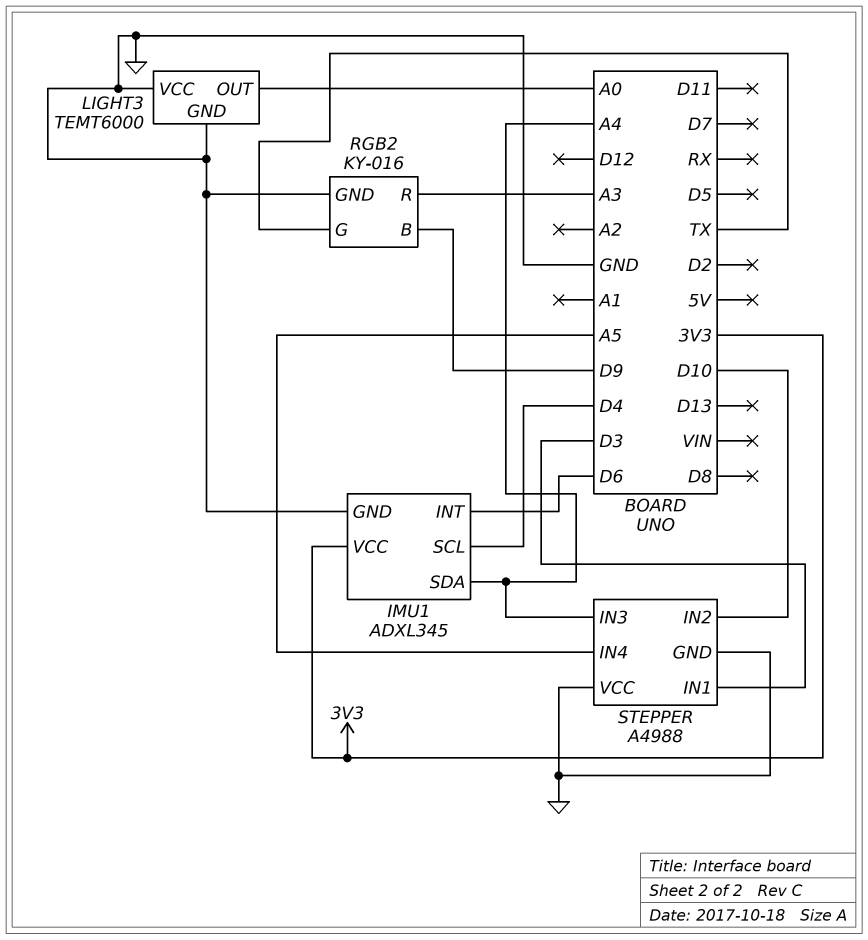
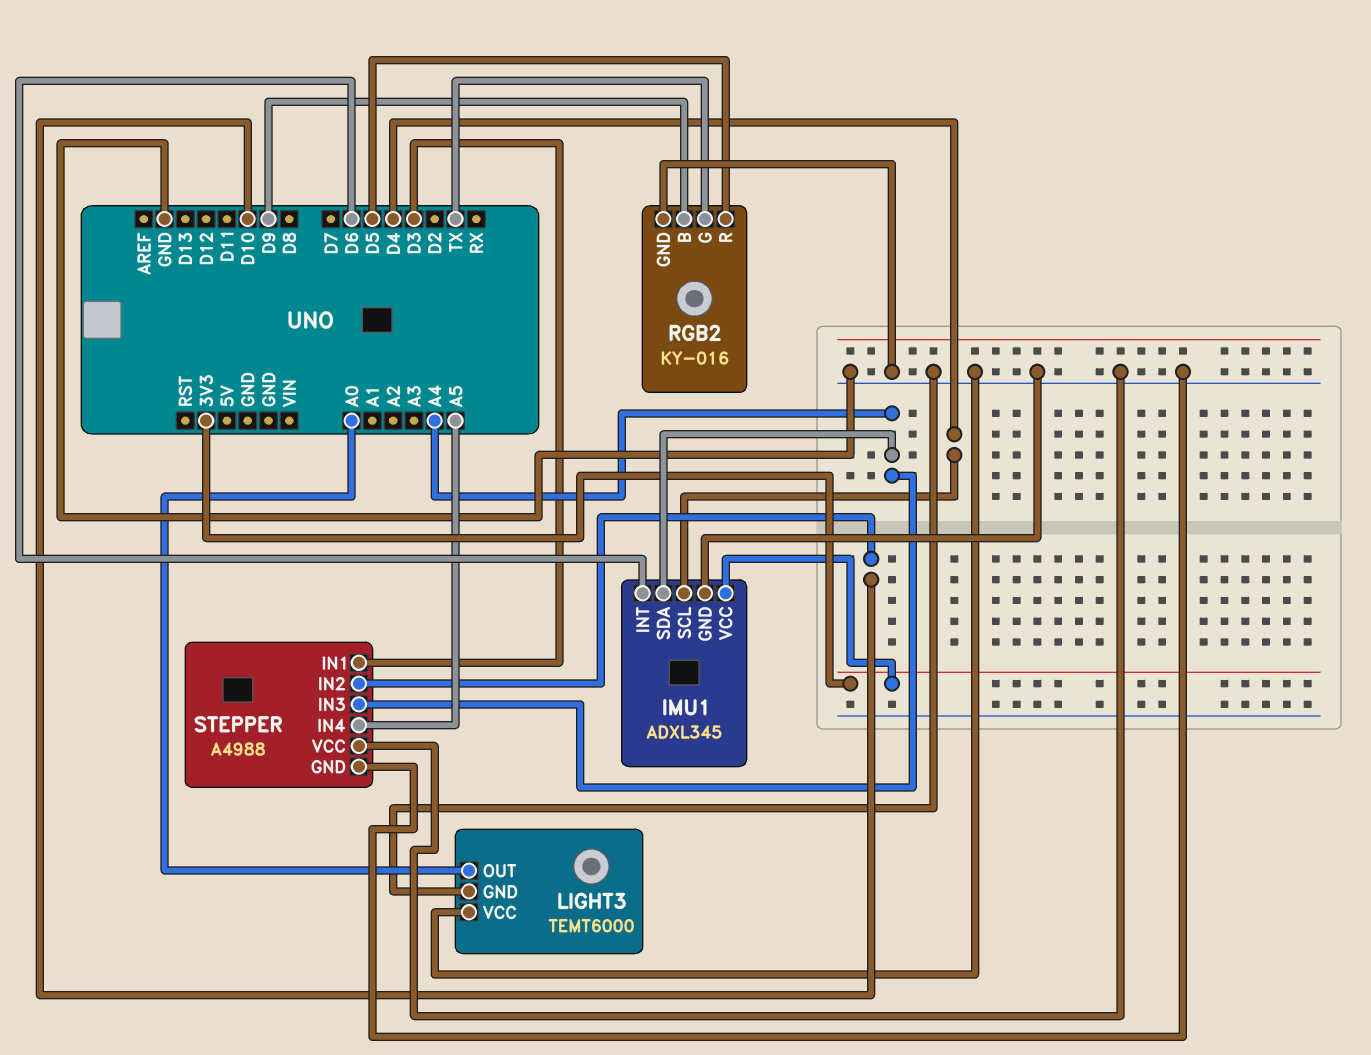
RGB2 pin R: A3 -> D5

